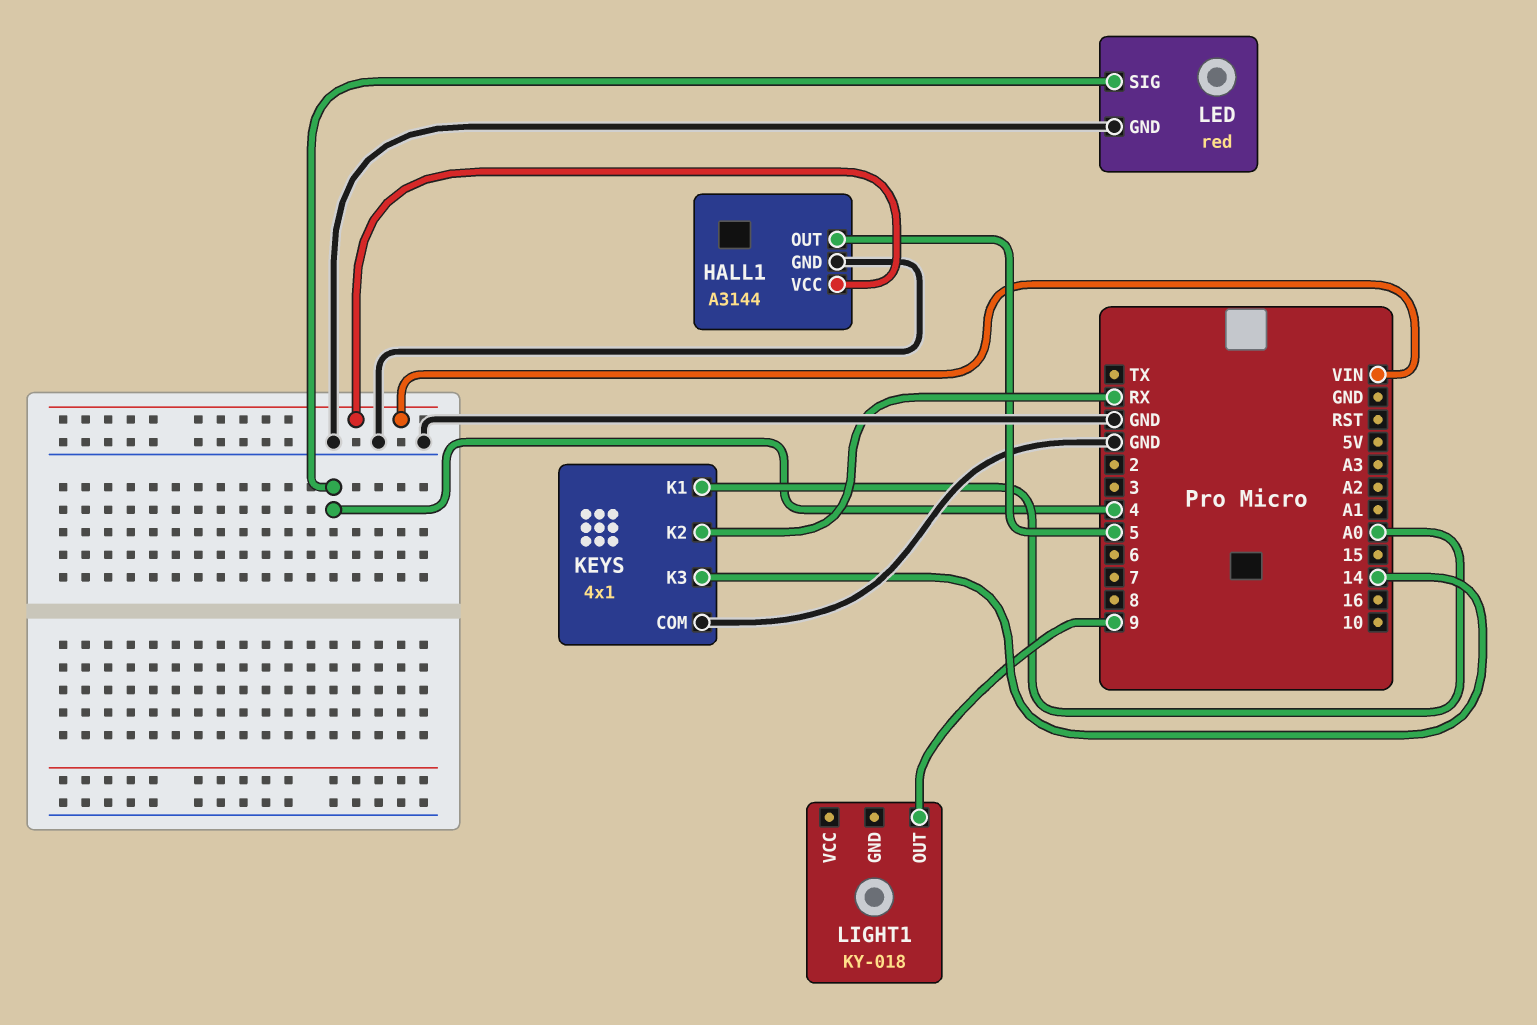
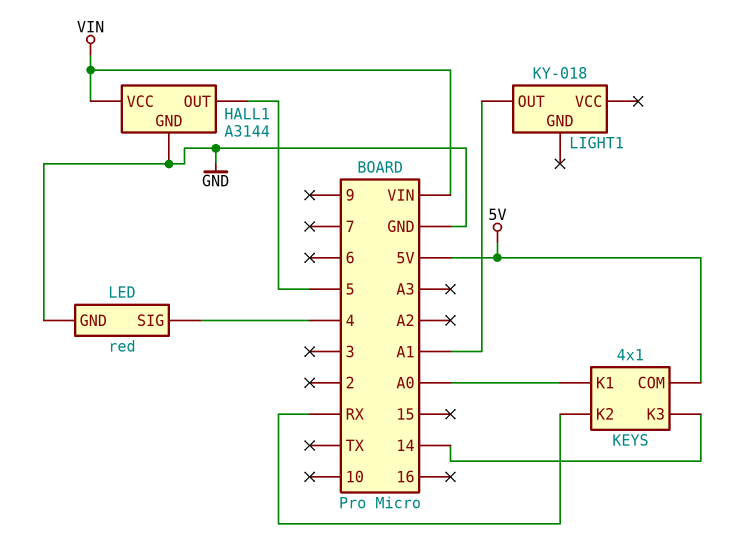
KEYS pin COM: GND -> 5V
LIGHT1 pin OUT: 9 -> A1

